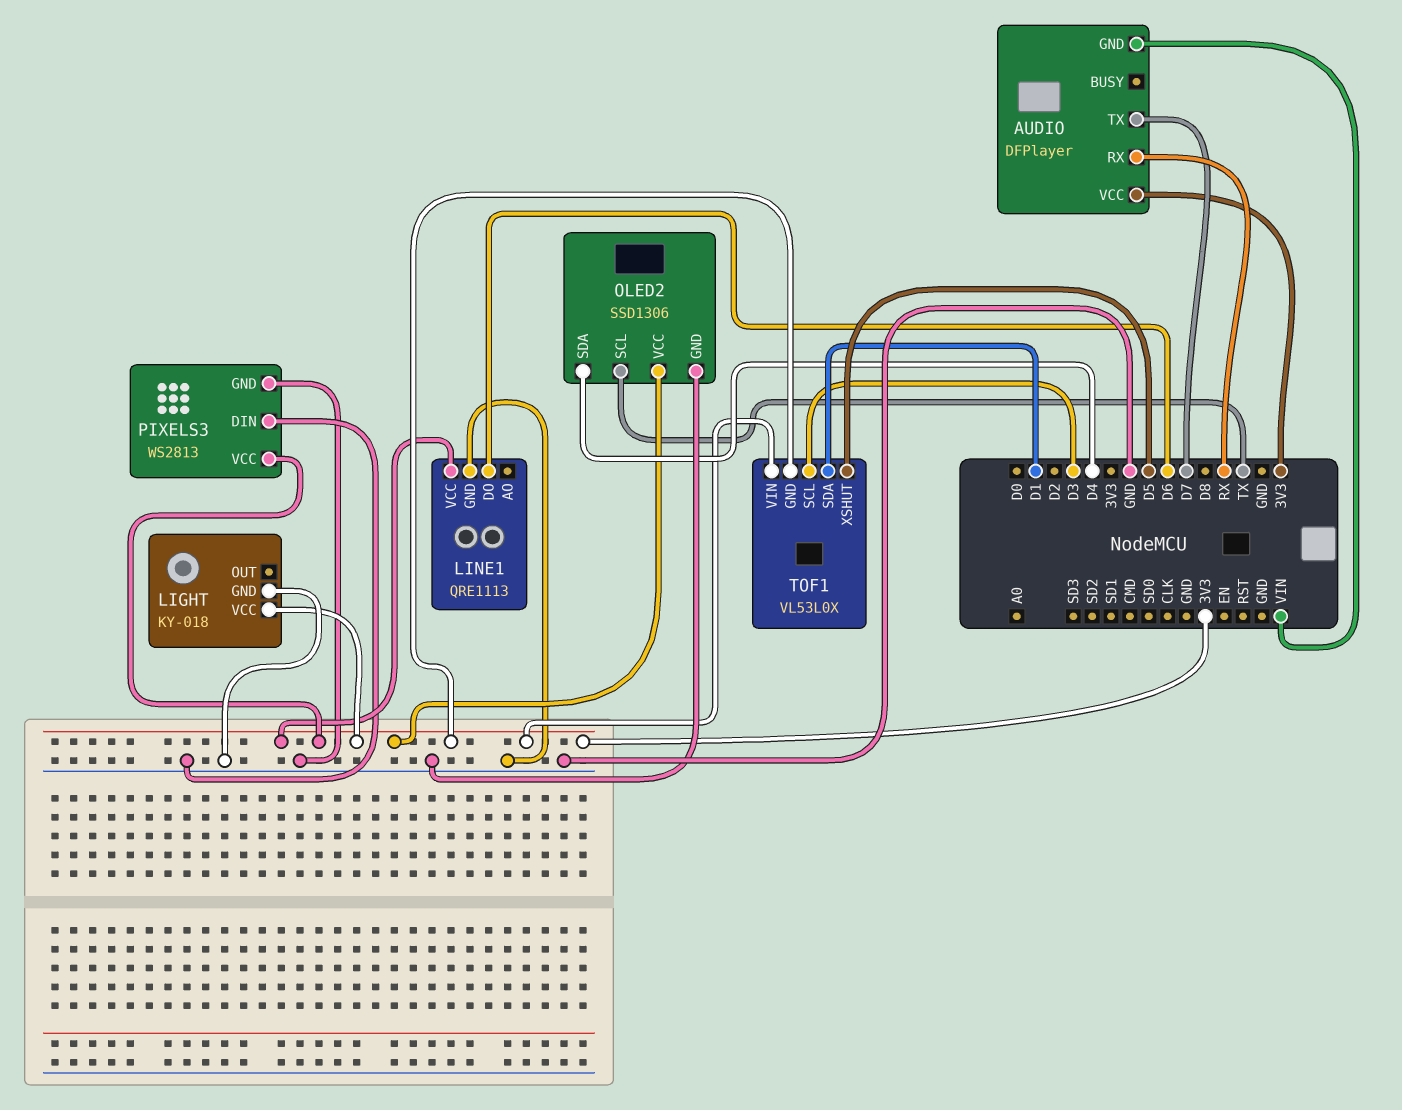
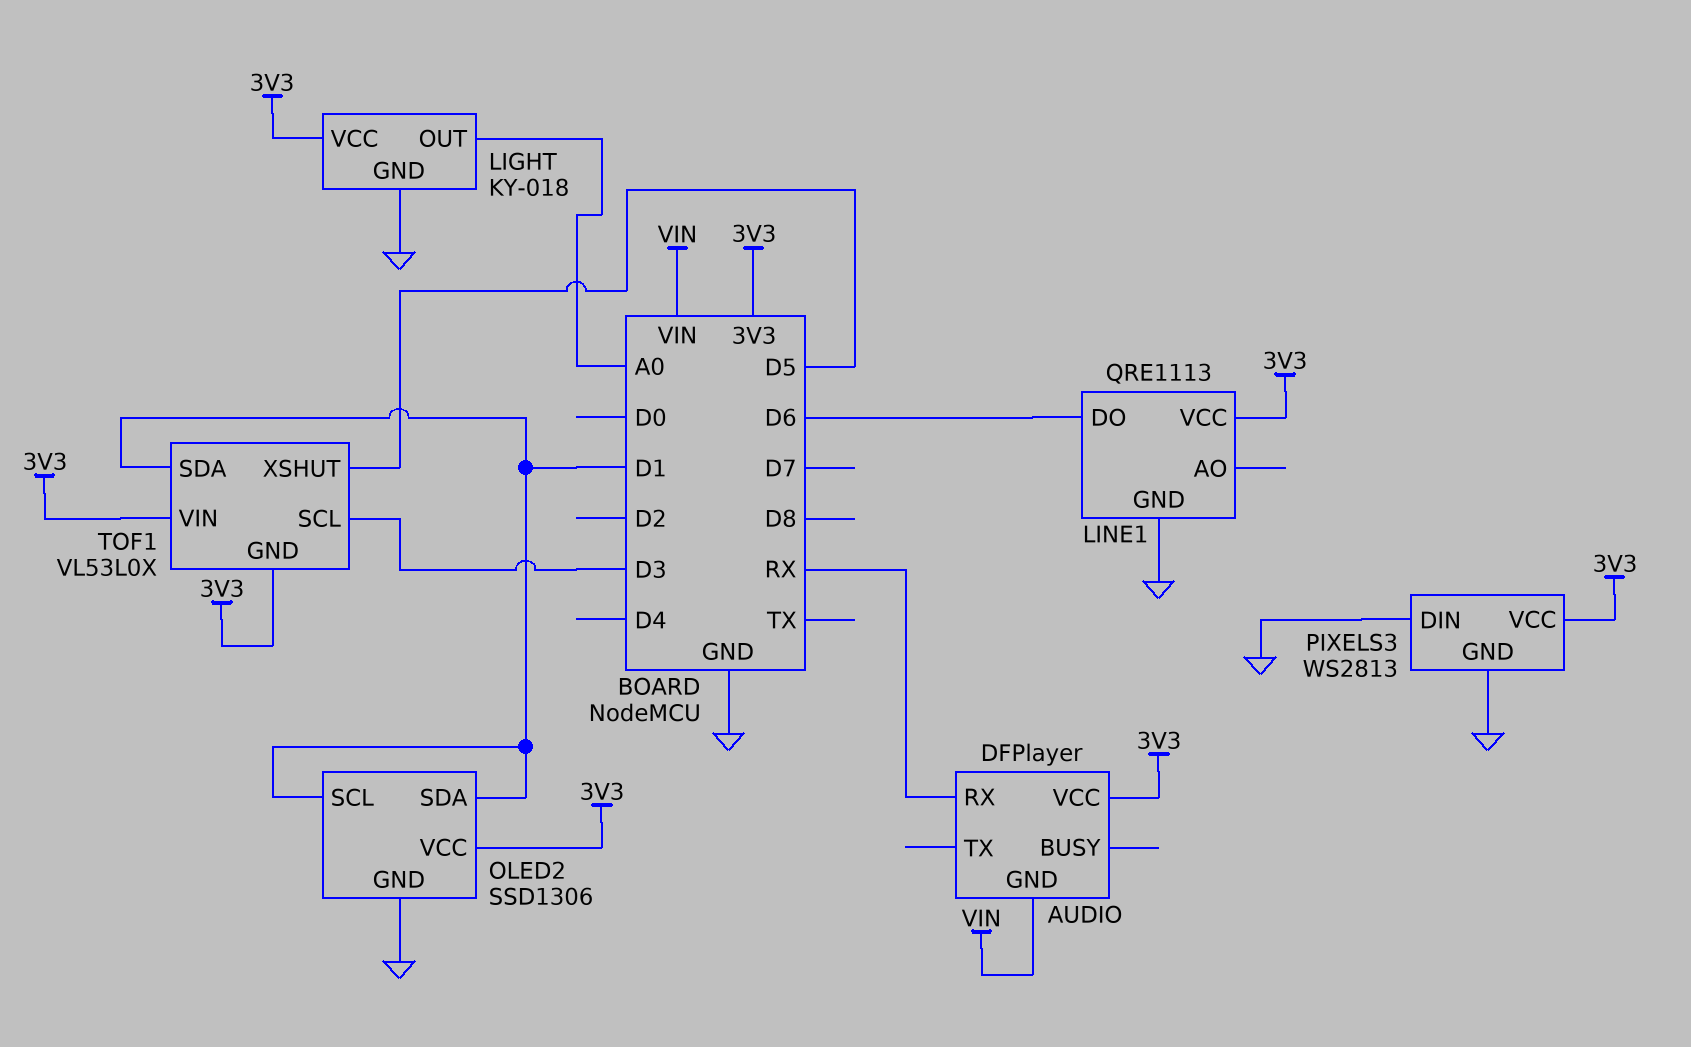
AUDIO pin TX: D7 -> none
LIGHT pin OUT: none -> A0
OLED2 pin SCL: TX -> D1
OLED2 pin SDA: D4 -> D1

